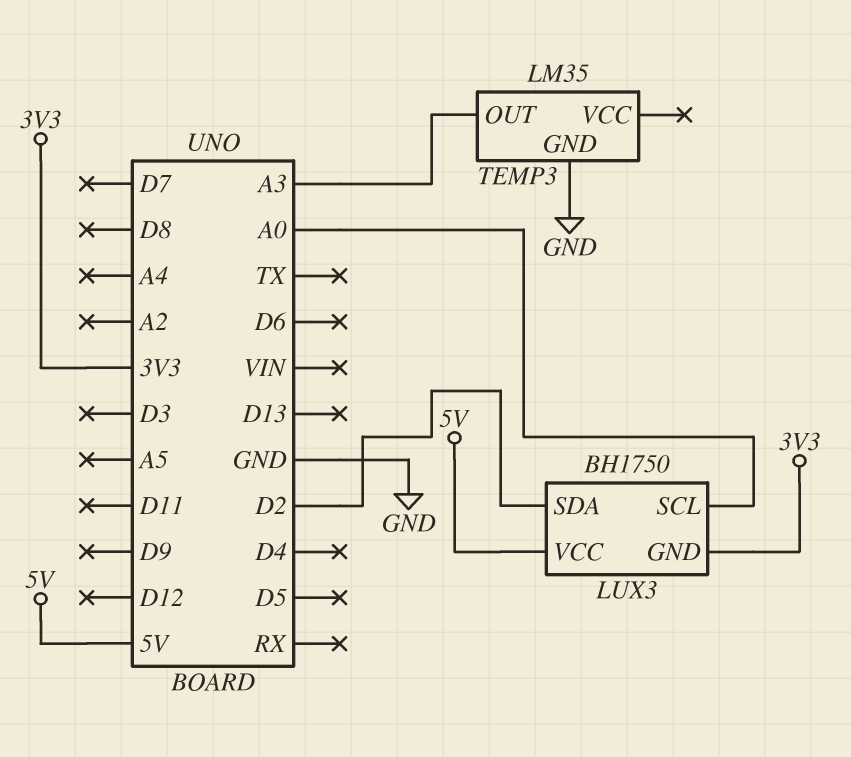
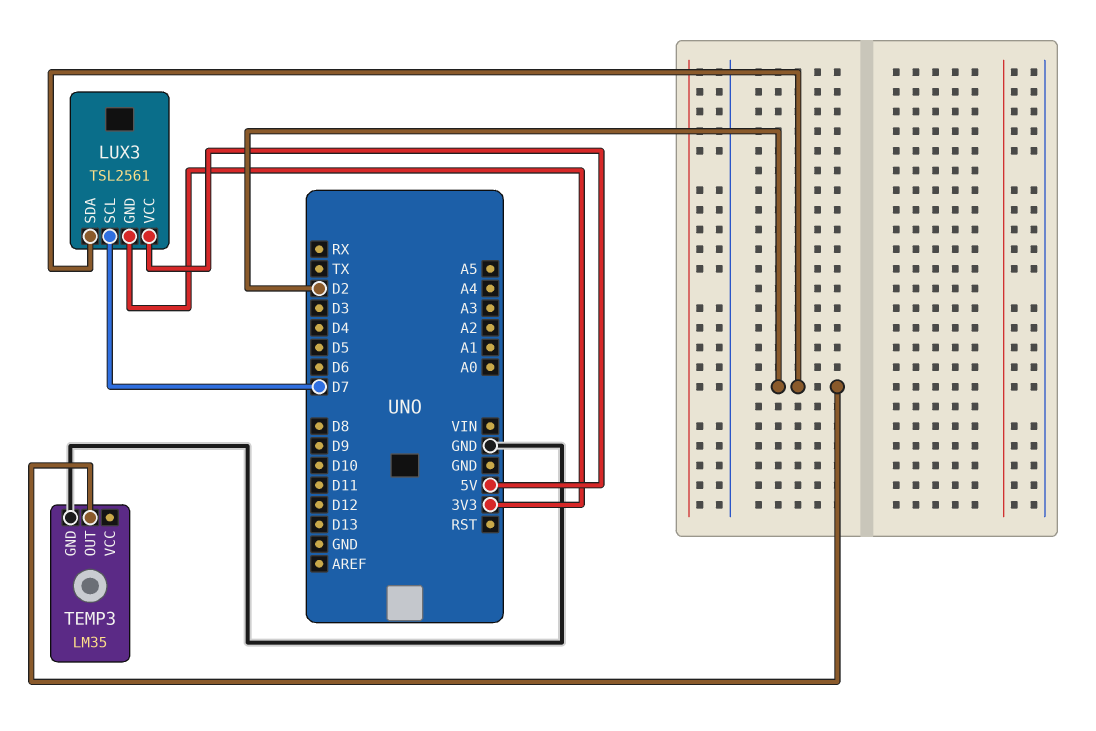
LUX3: BH1750 -> TSL2561
LUX3 pin SCL: A0 -> D7
TEMP3 pin OUT: A3 -> D2

